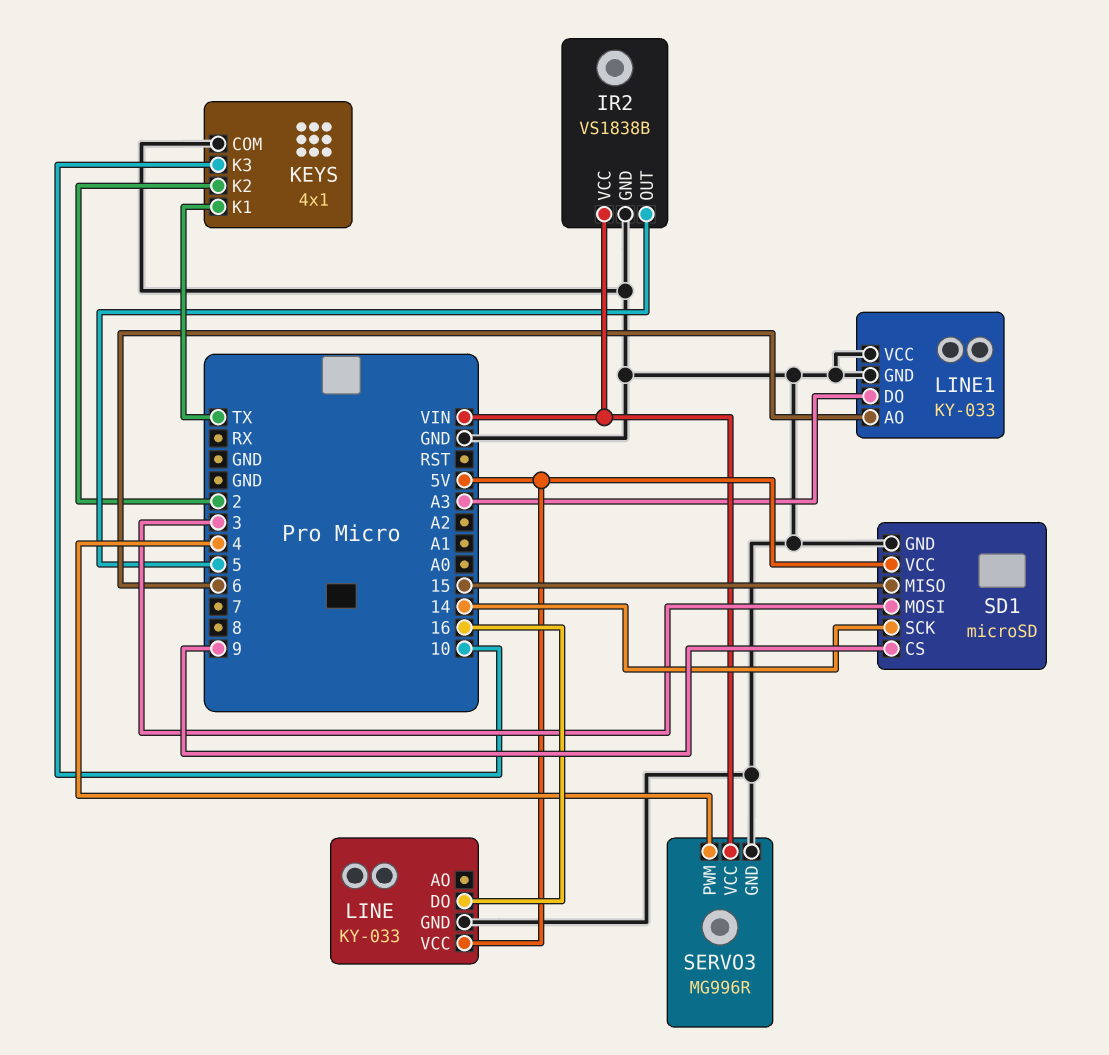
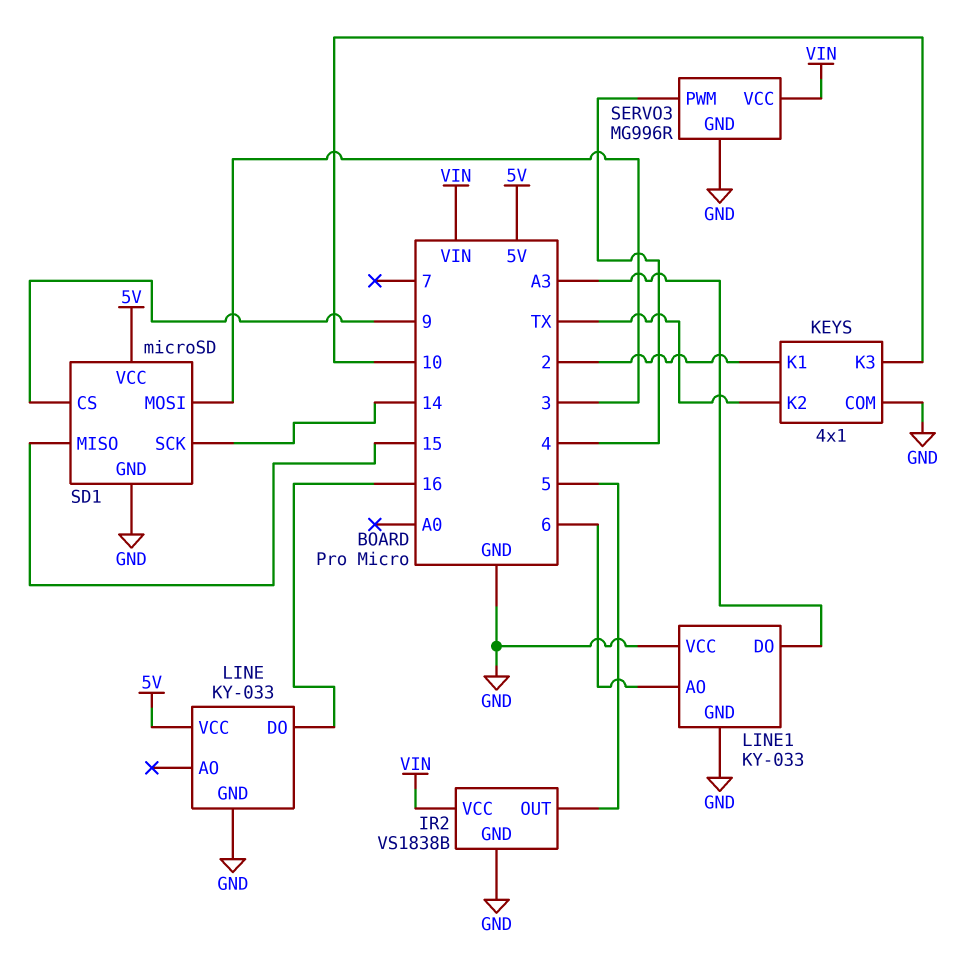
KEYS pin K1: TX -> 2
KEYS pin K2: 2 -> TX

